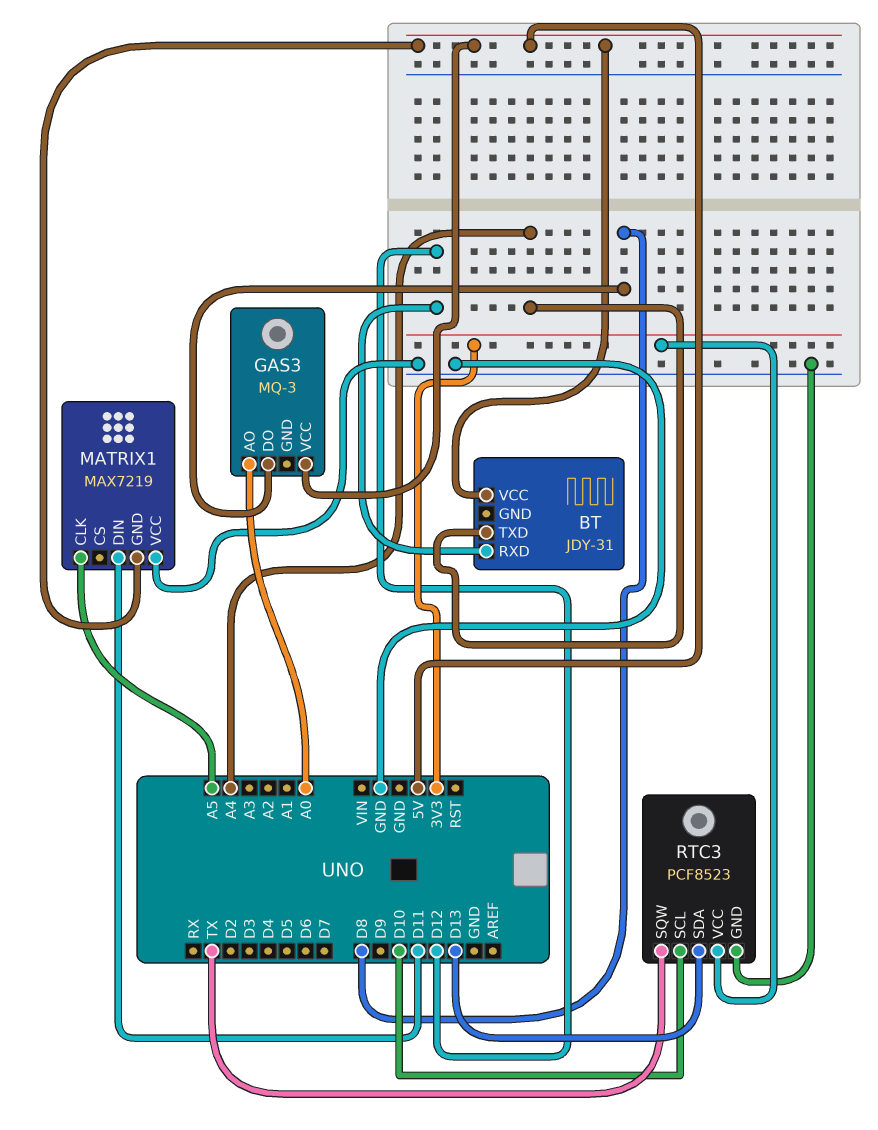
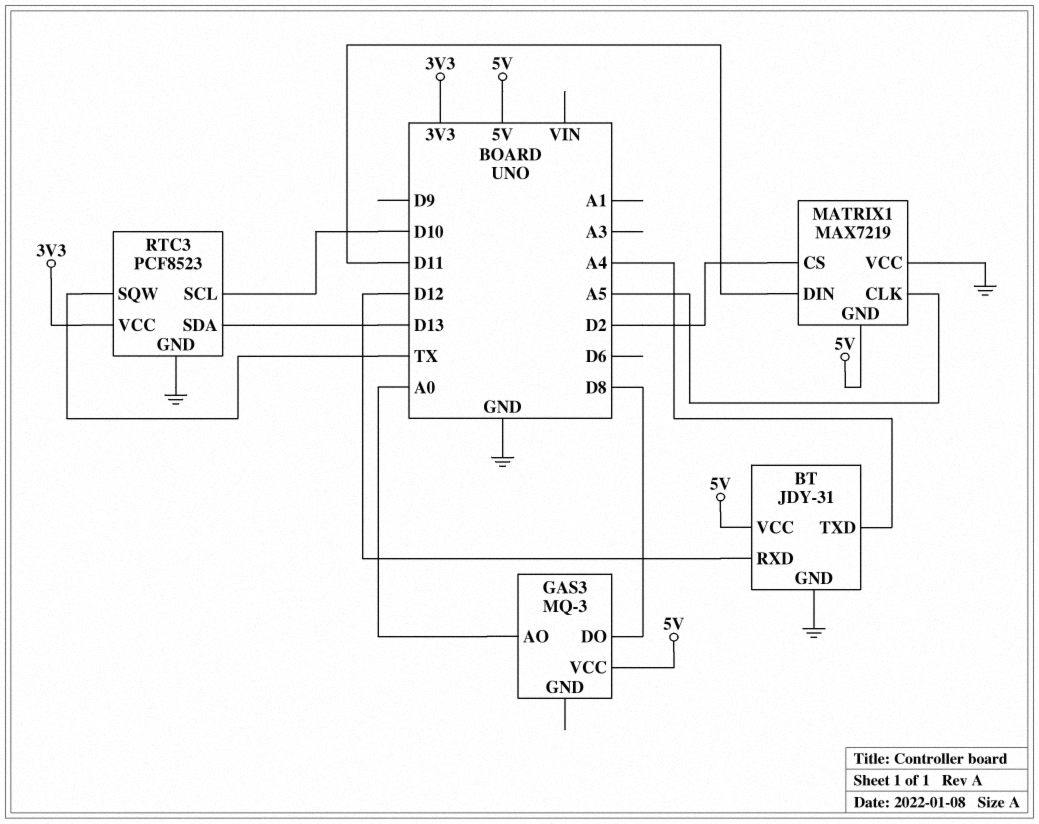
BT pin GND: none -> GND
MATRIX1 pin CS: none -> D2

